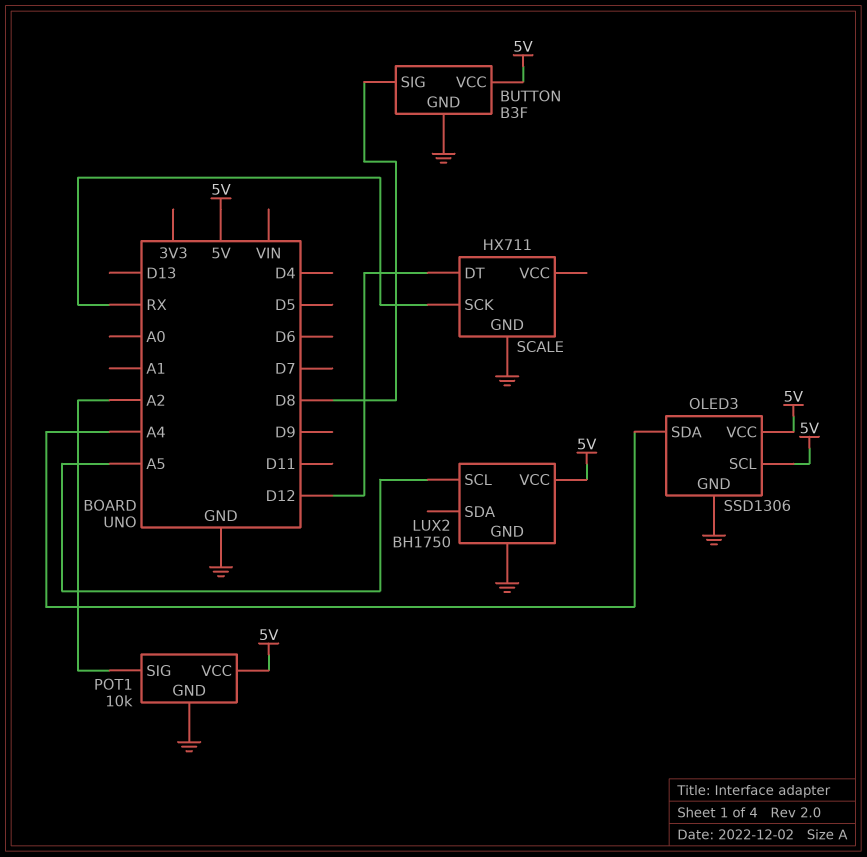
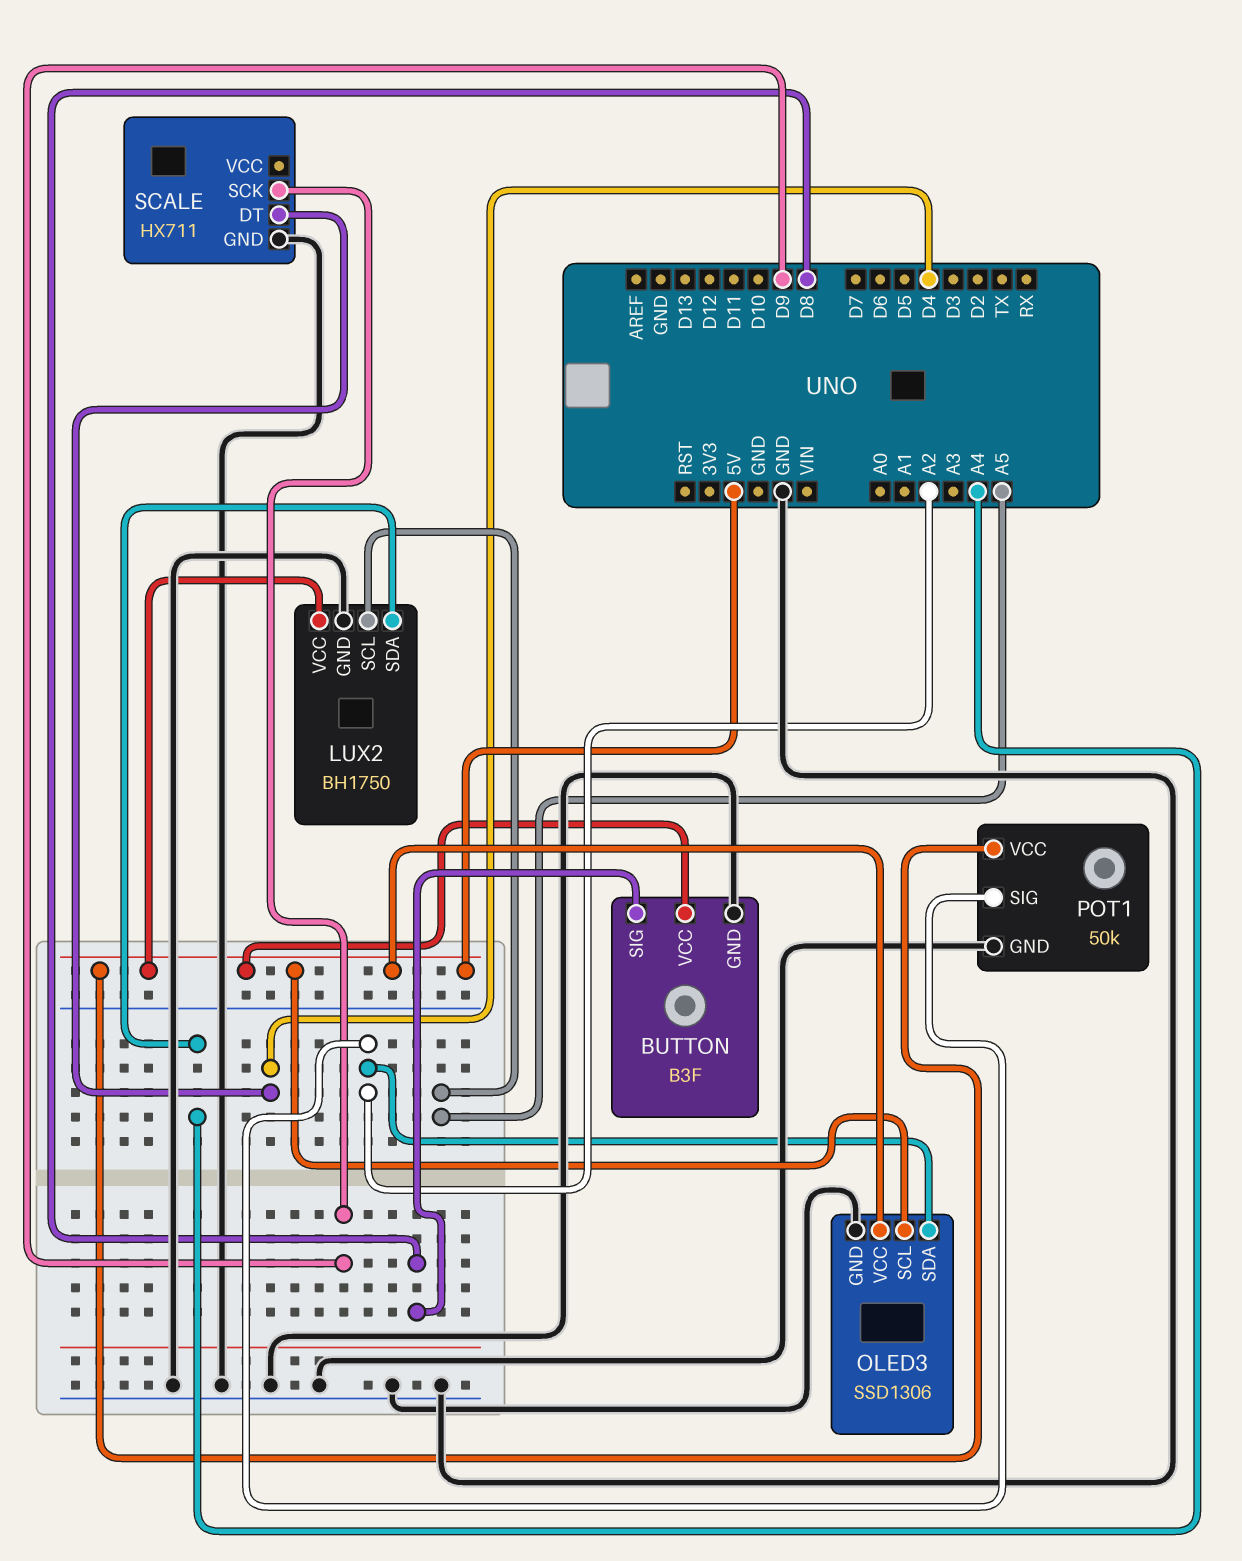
LUX2 pin SDA: none -> A4
OLED3 pin SDA: A4 -> A2
POT1: 10k -> 50k
SCALE pin DT: D12 -> D4
SCALE pin SCK: RX -> D9

